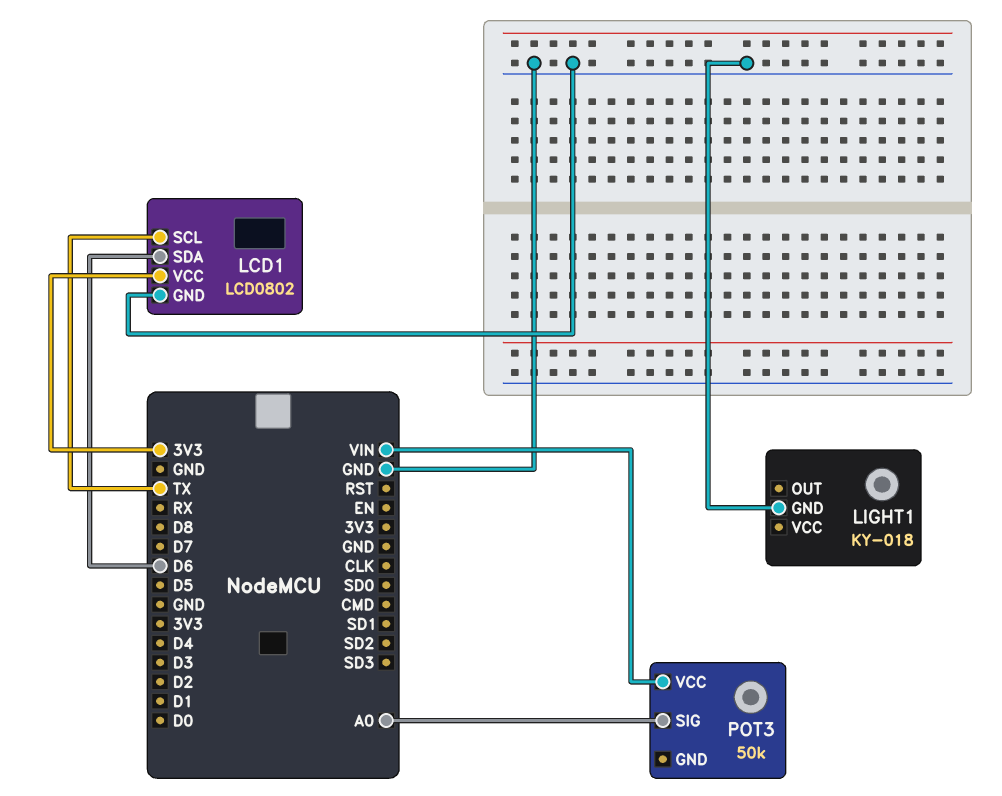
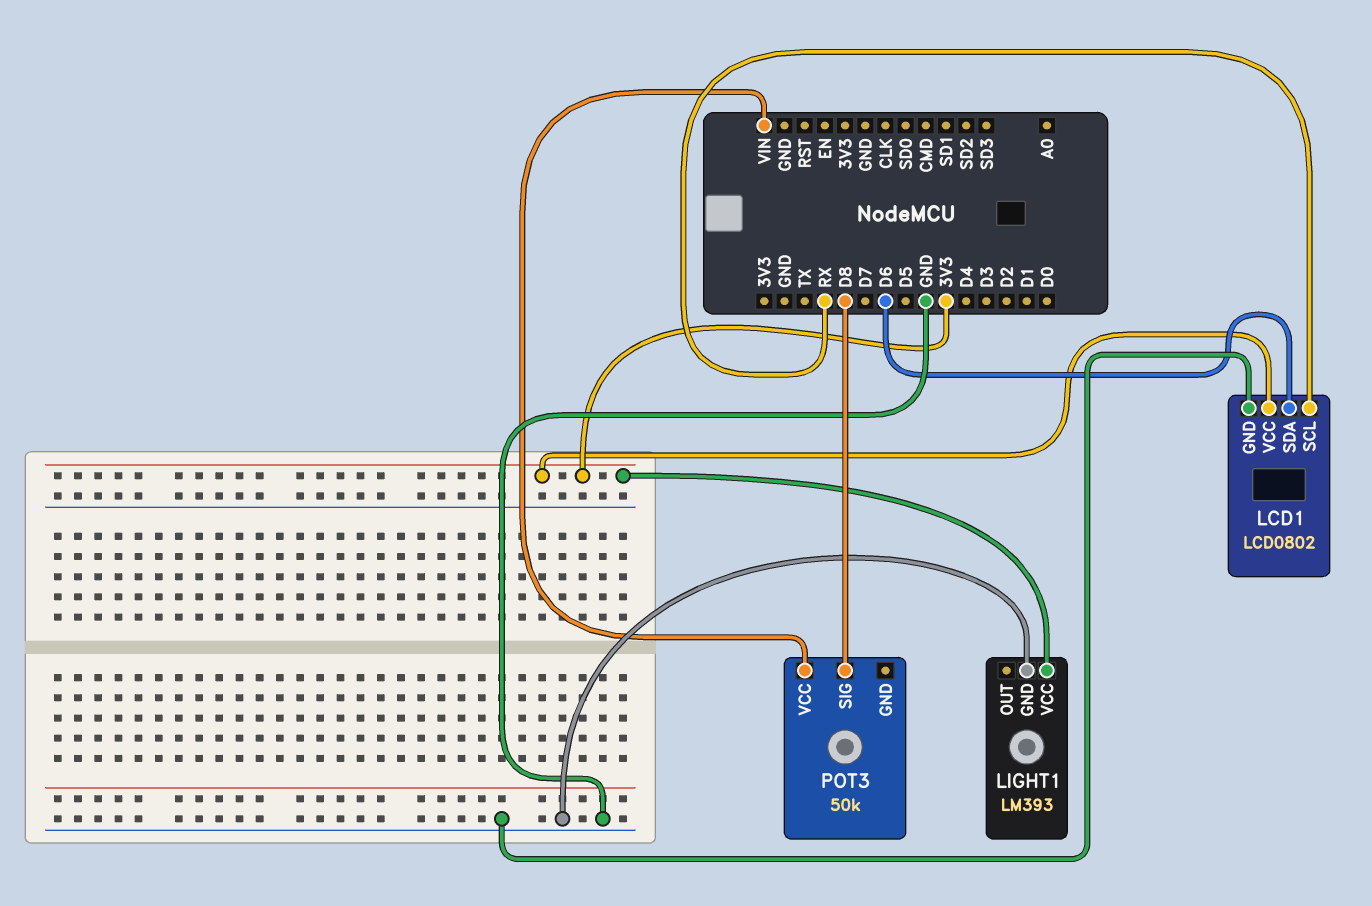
LCD1 pin SCL: TX -> RX
LIGHT1: KY-018 -> LM393
LIGHT1 pin VCC: none -> 3V3
POT3 pin SIG: A0 -> D8

